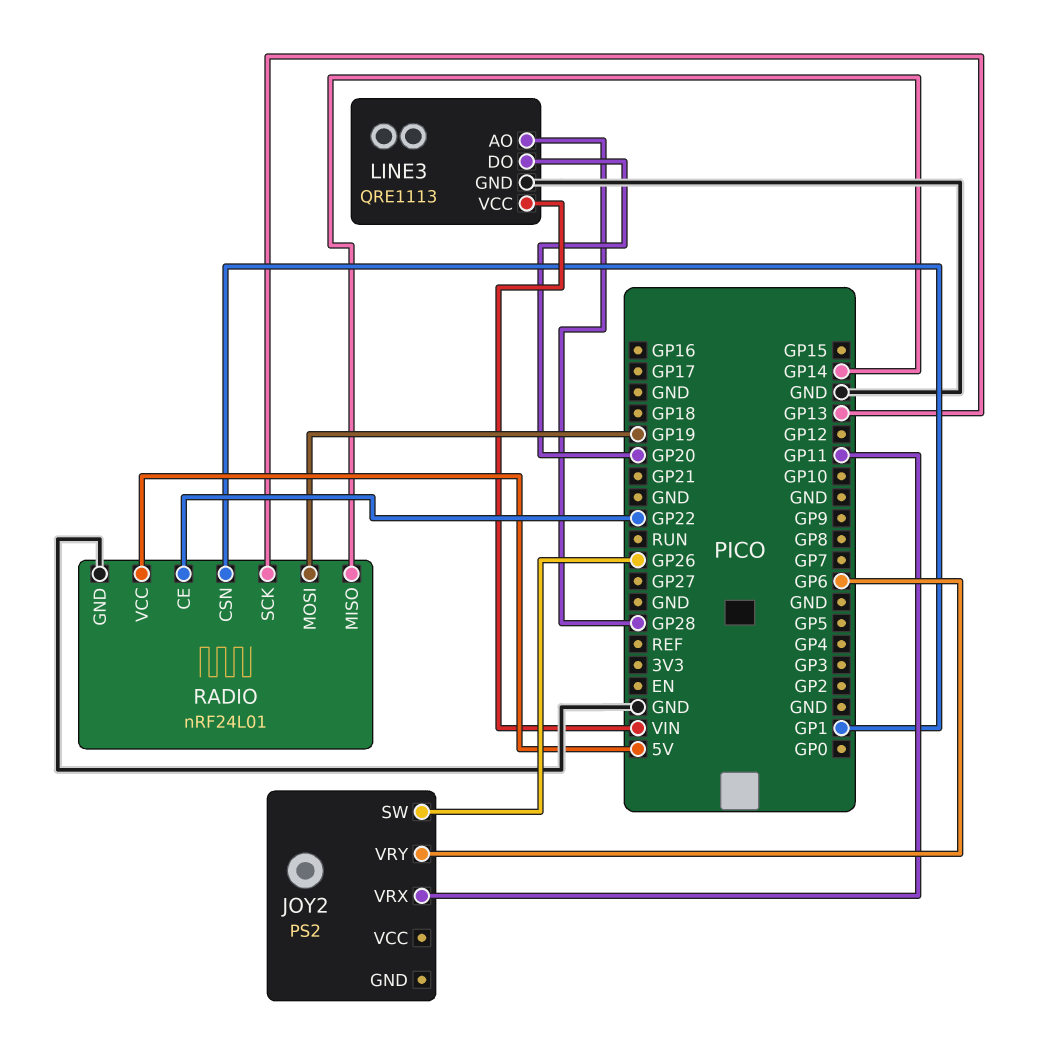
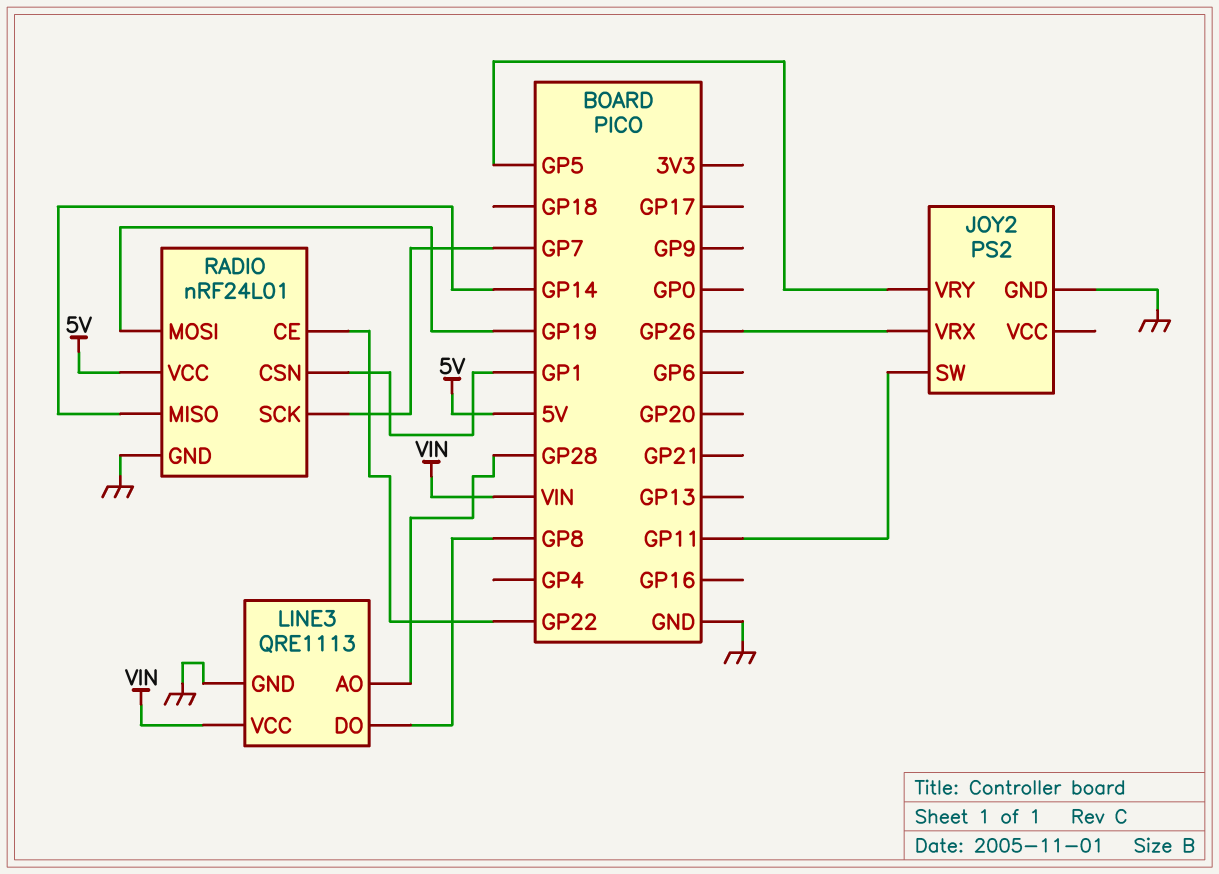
JOY2 pin GND: none -> GND
JOY2 pin SW: GP26 -> GP11
JOY2 pin VRX: GP11 -> GP26
JOY2 pin VRY: GP6 -> GP5
LINE3 pin DO: GP20 -> GP8
RADIO pin SCK: GP13 -> GP7

